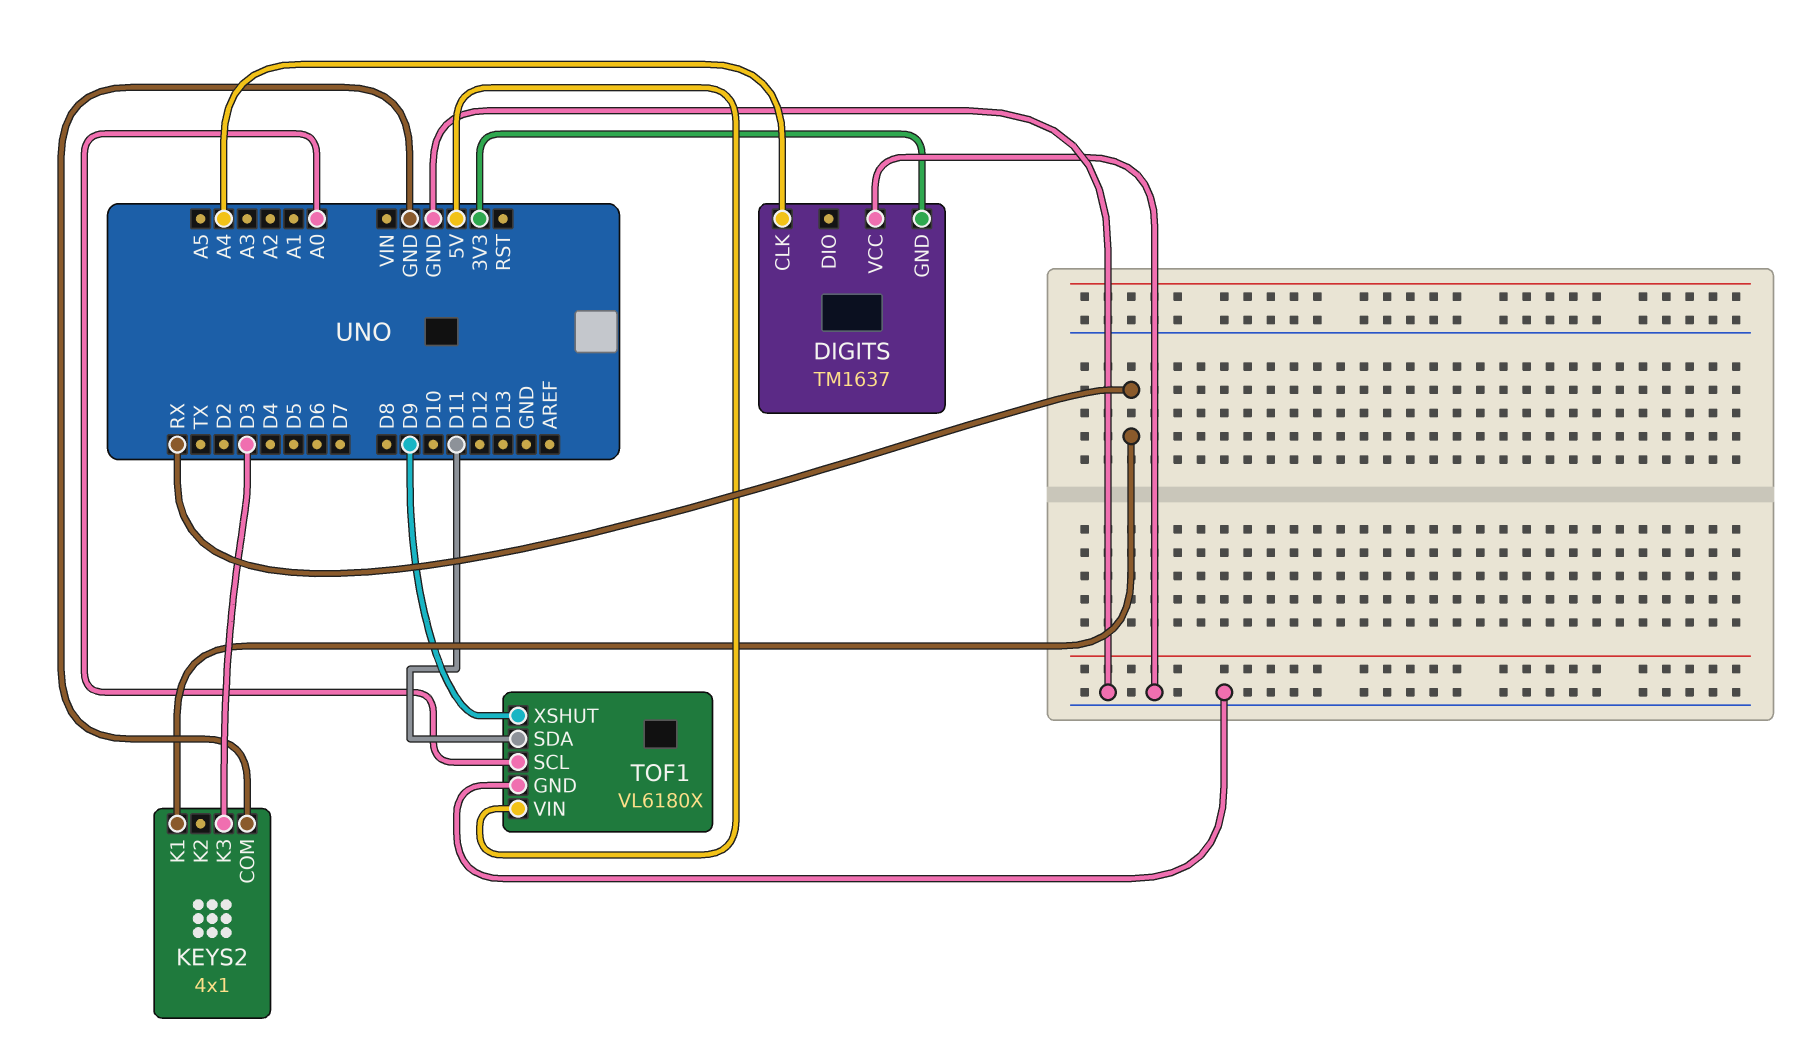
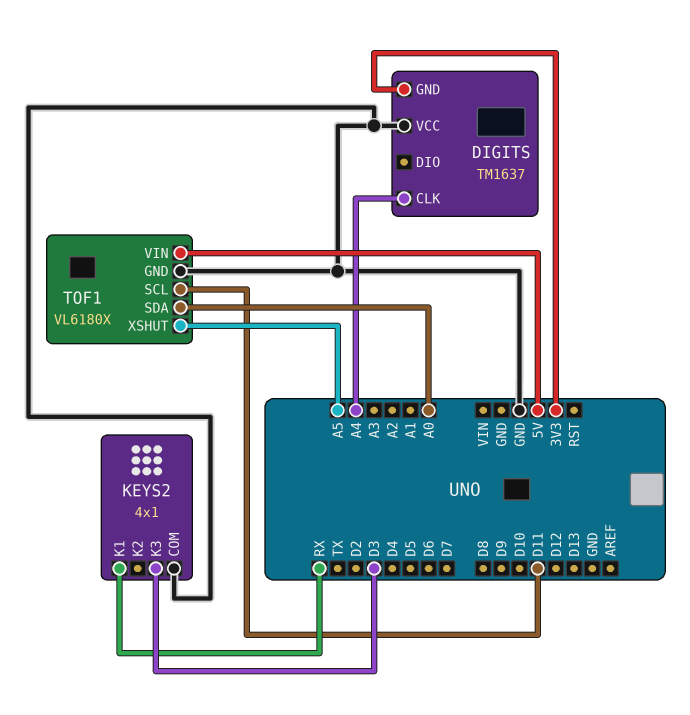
TOF1 pin SCL: A0 -> D11
TOF1 pin SDA: D11 -> A0
TOF1 pin XSHUT: D9 -> A5

